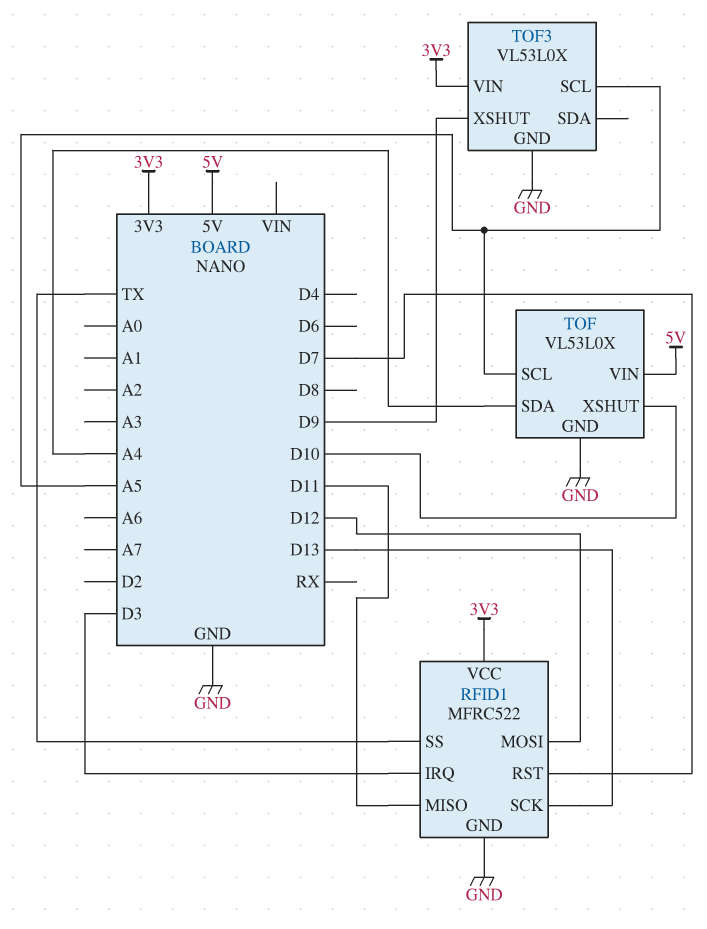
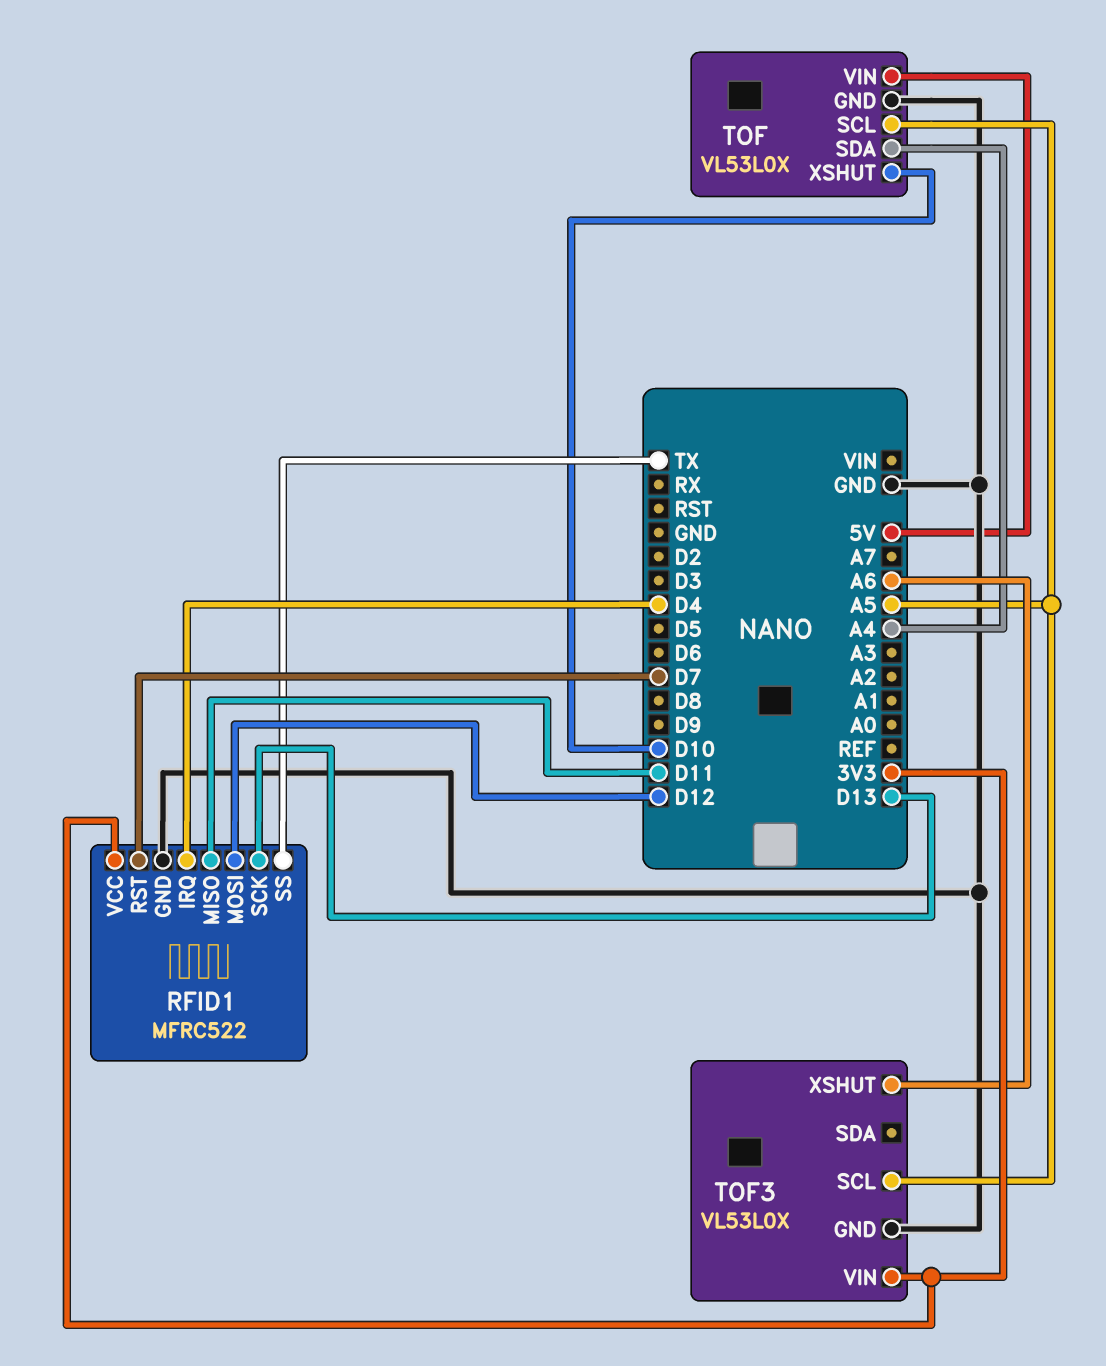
RFID1 pin IRQ: D3 -> D4
TOF3 pin XSHUT: D9 -> A6

